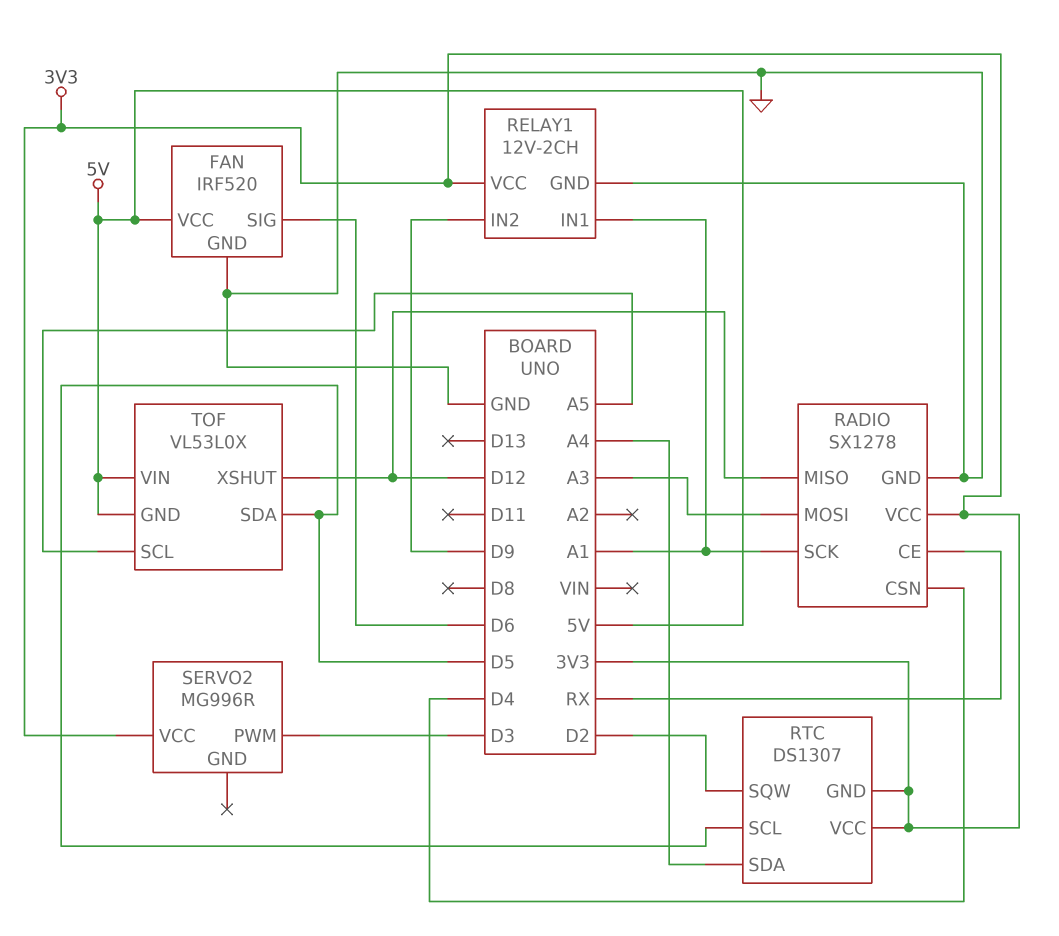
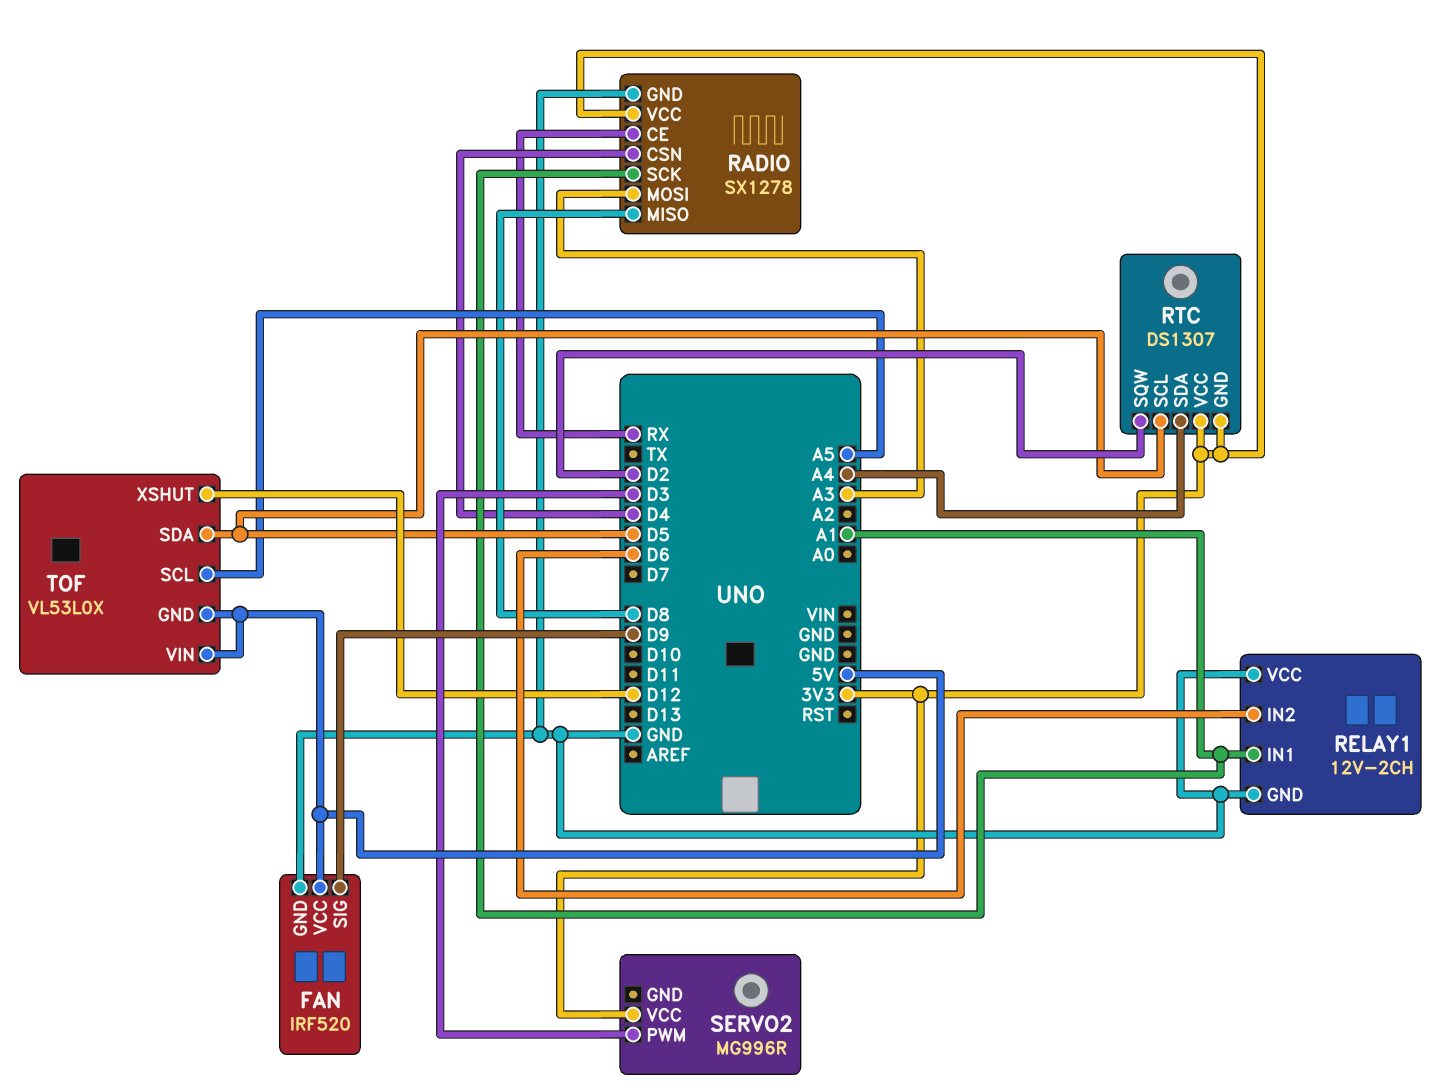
FAN pin SIG: D6 -> D9
RADIO pin MISO: D12 -> D8
RELAY1 pin IN2: D9 -> D6
RELAY1 pin VCC: 3V3 -> GND

